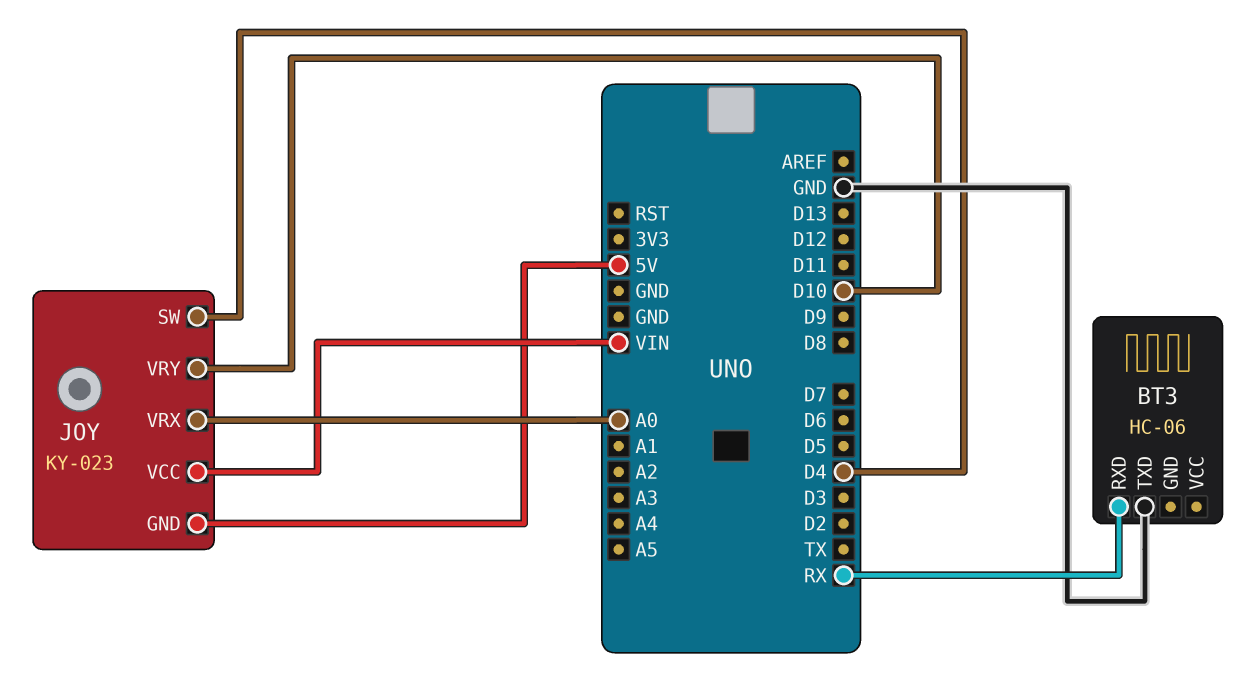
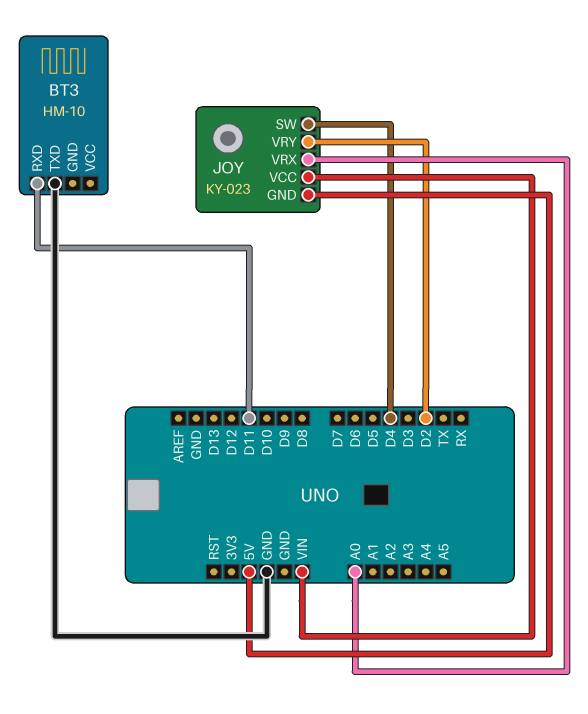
BT3: HC-06 -> HM-10
BT3 pin RXD: RX -> D11
JOY pin VRY: D10 -> D2

